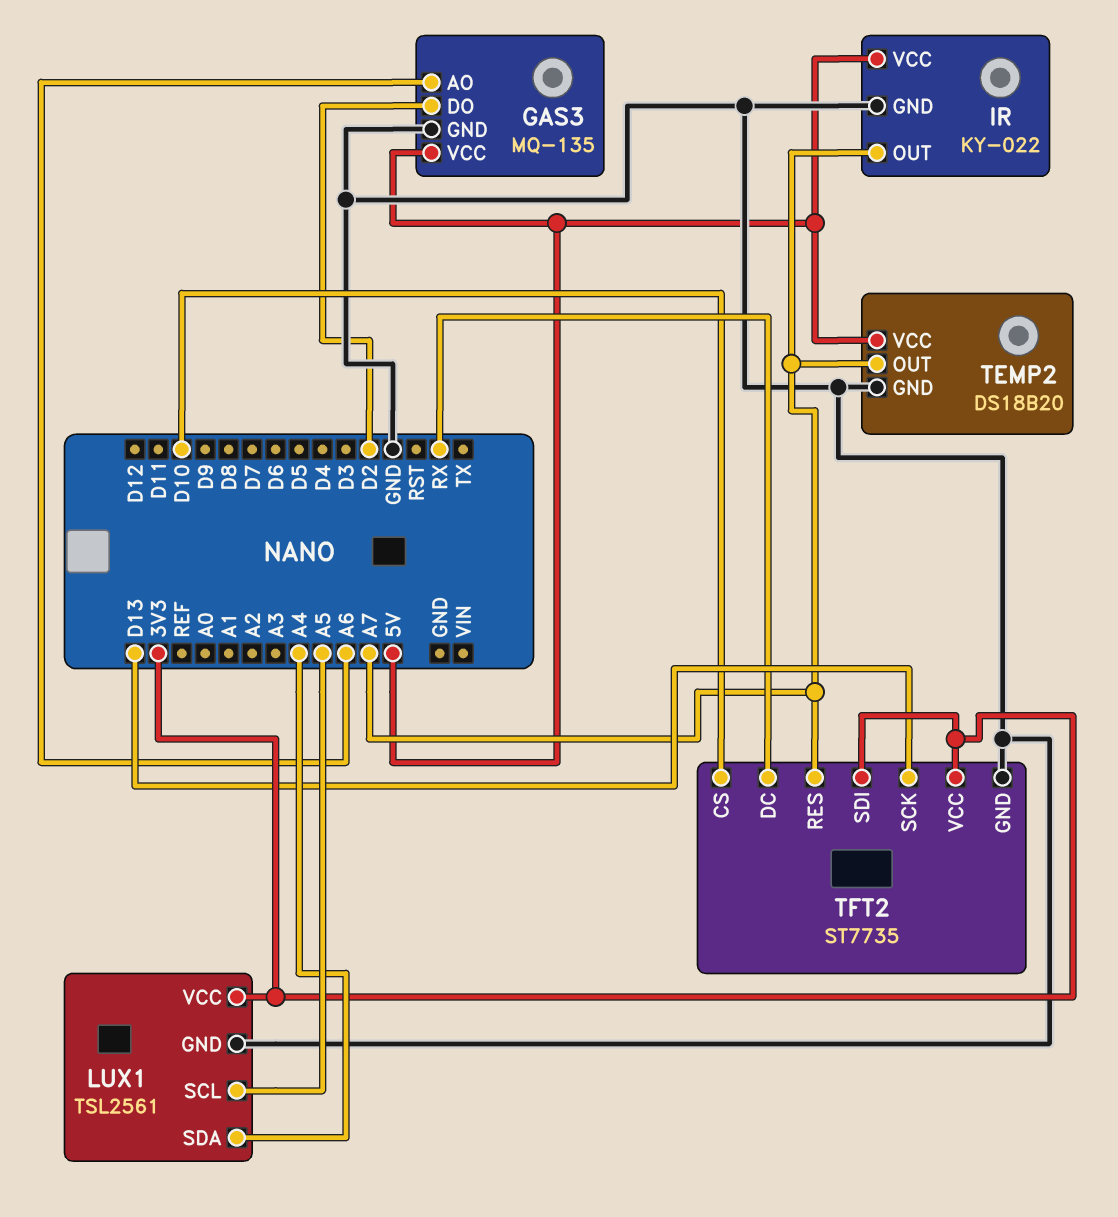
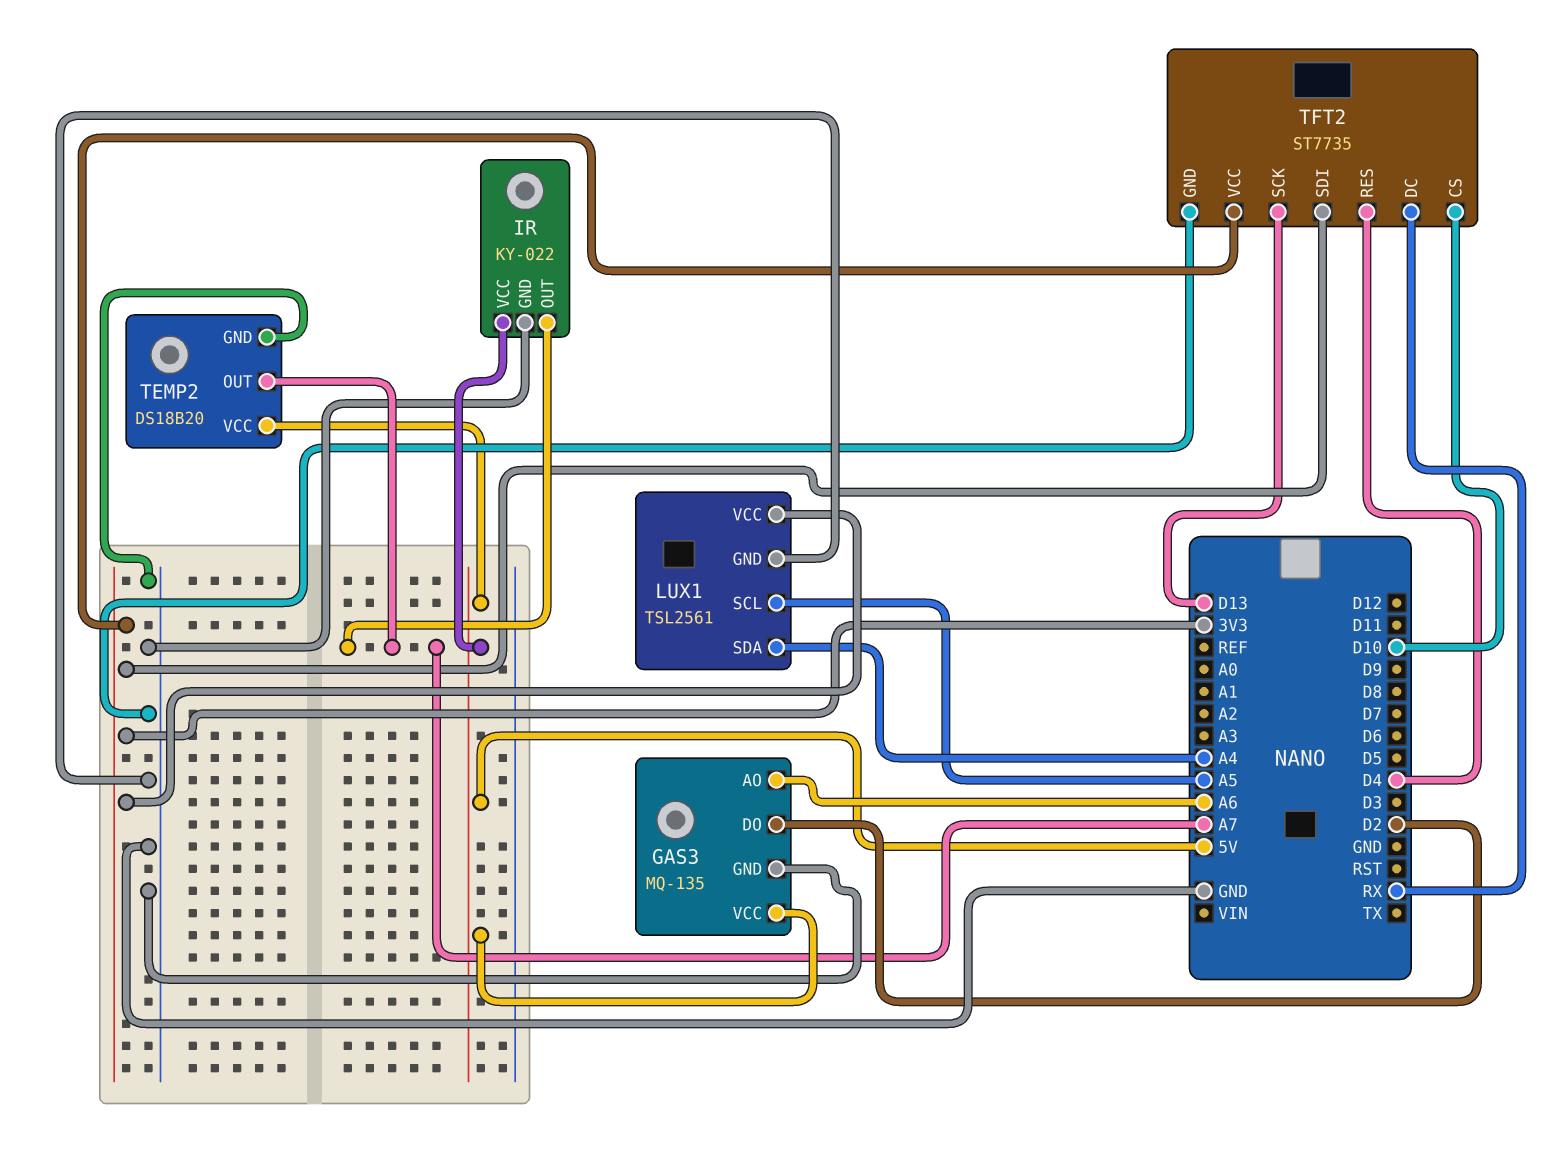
TFT2 pin RES: A7 -> D4

